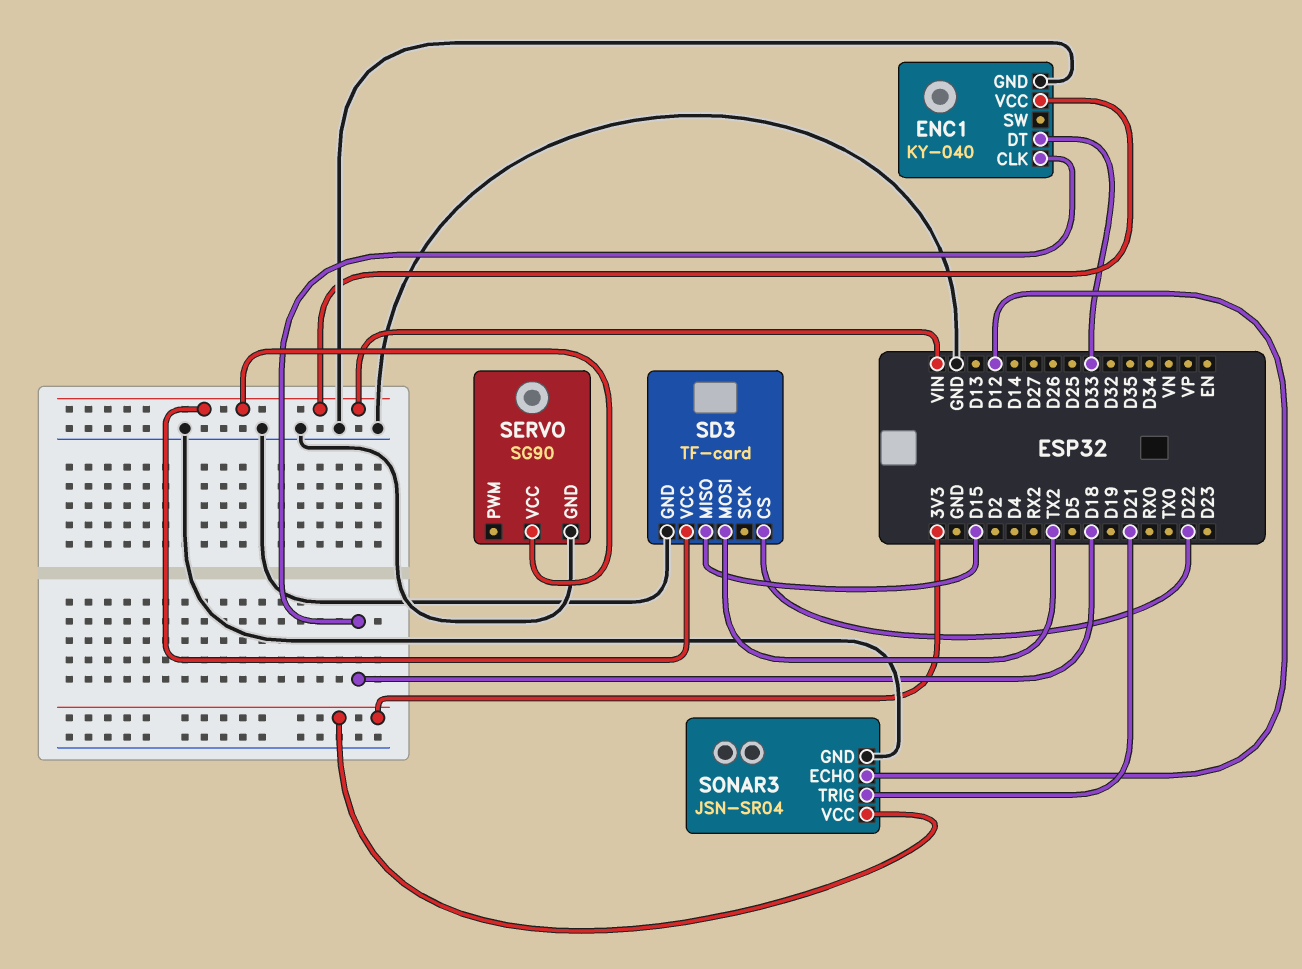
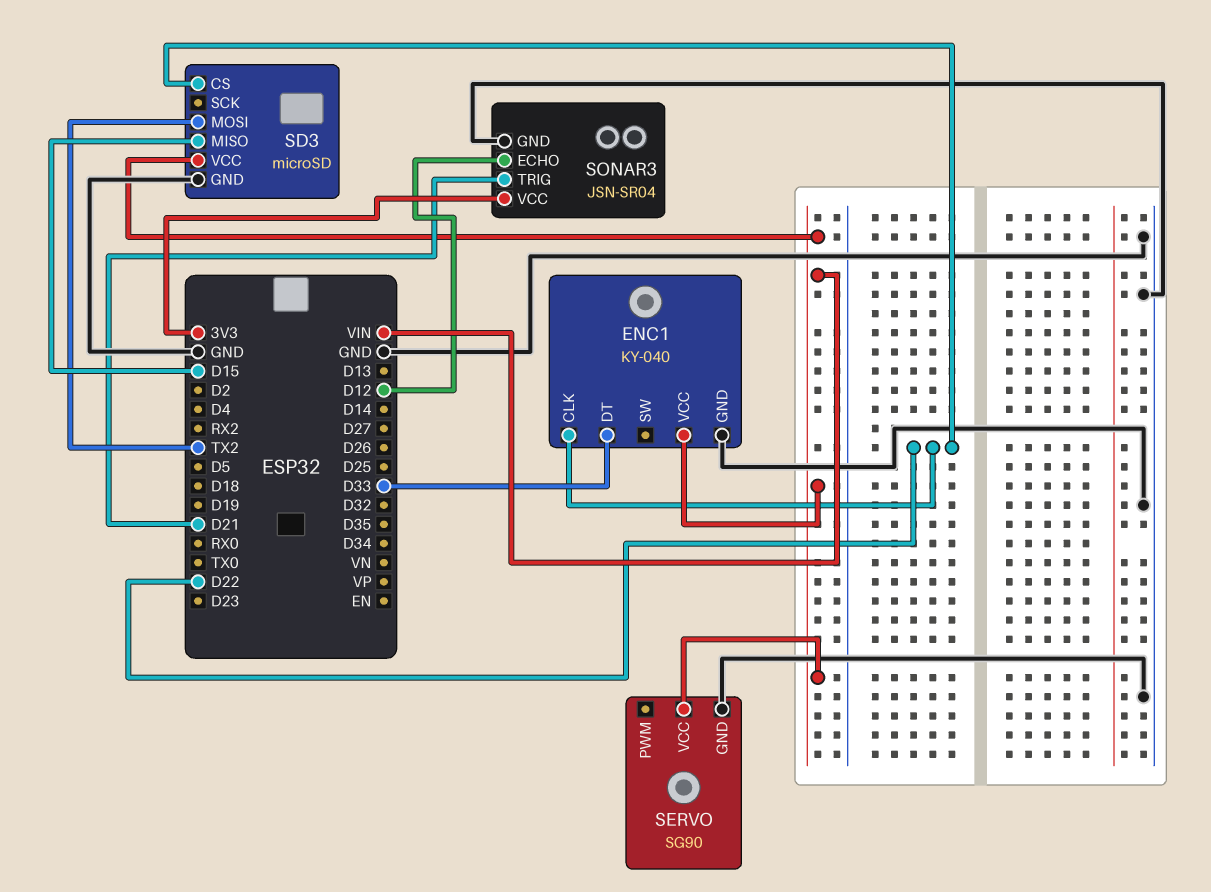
ENC1 pin CLK: D18 -> D22
SD3: TF-card -> microSD

